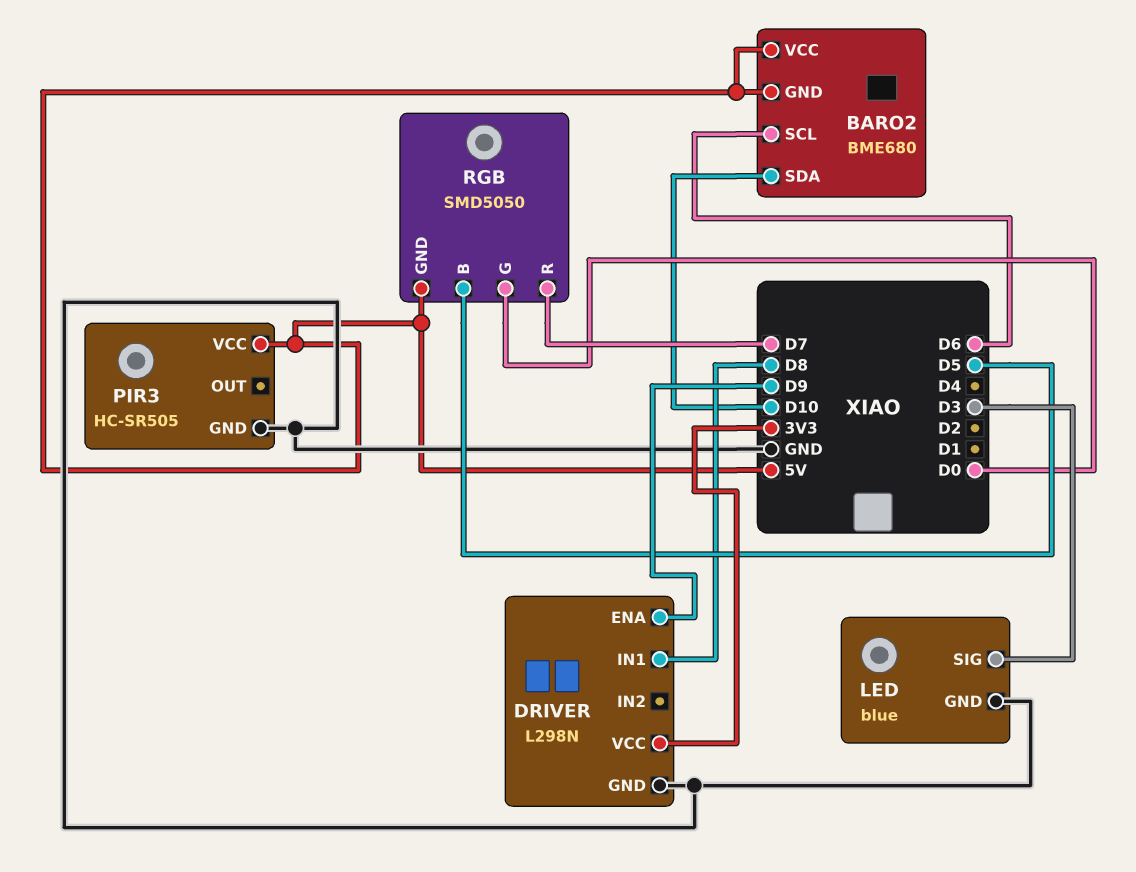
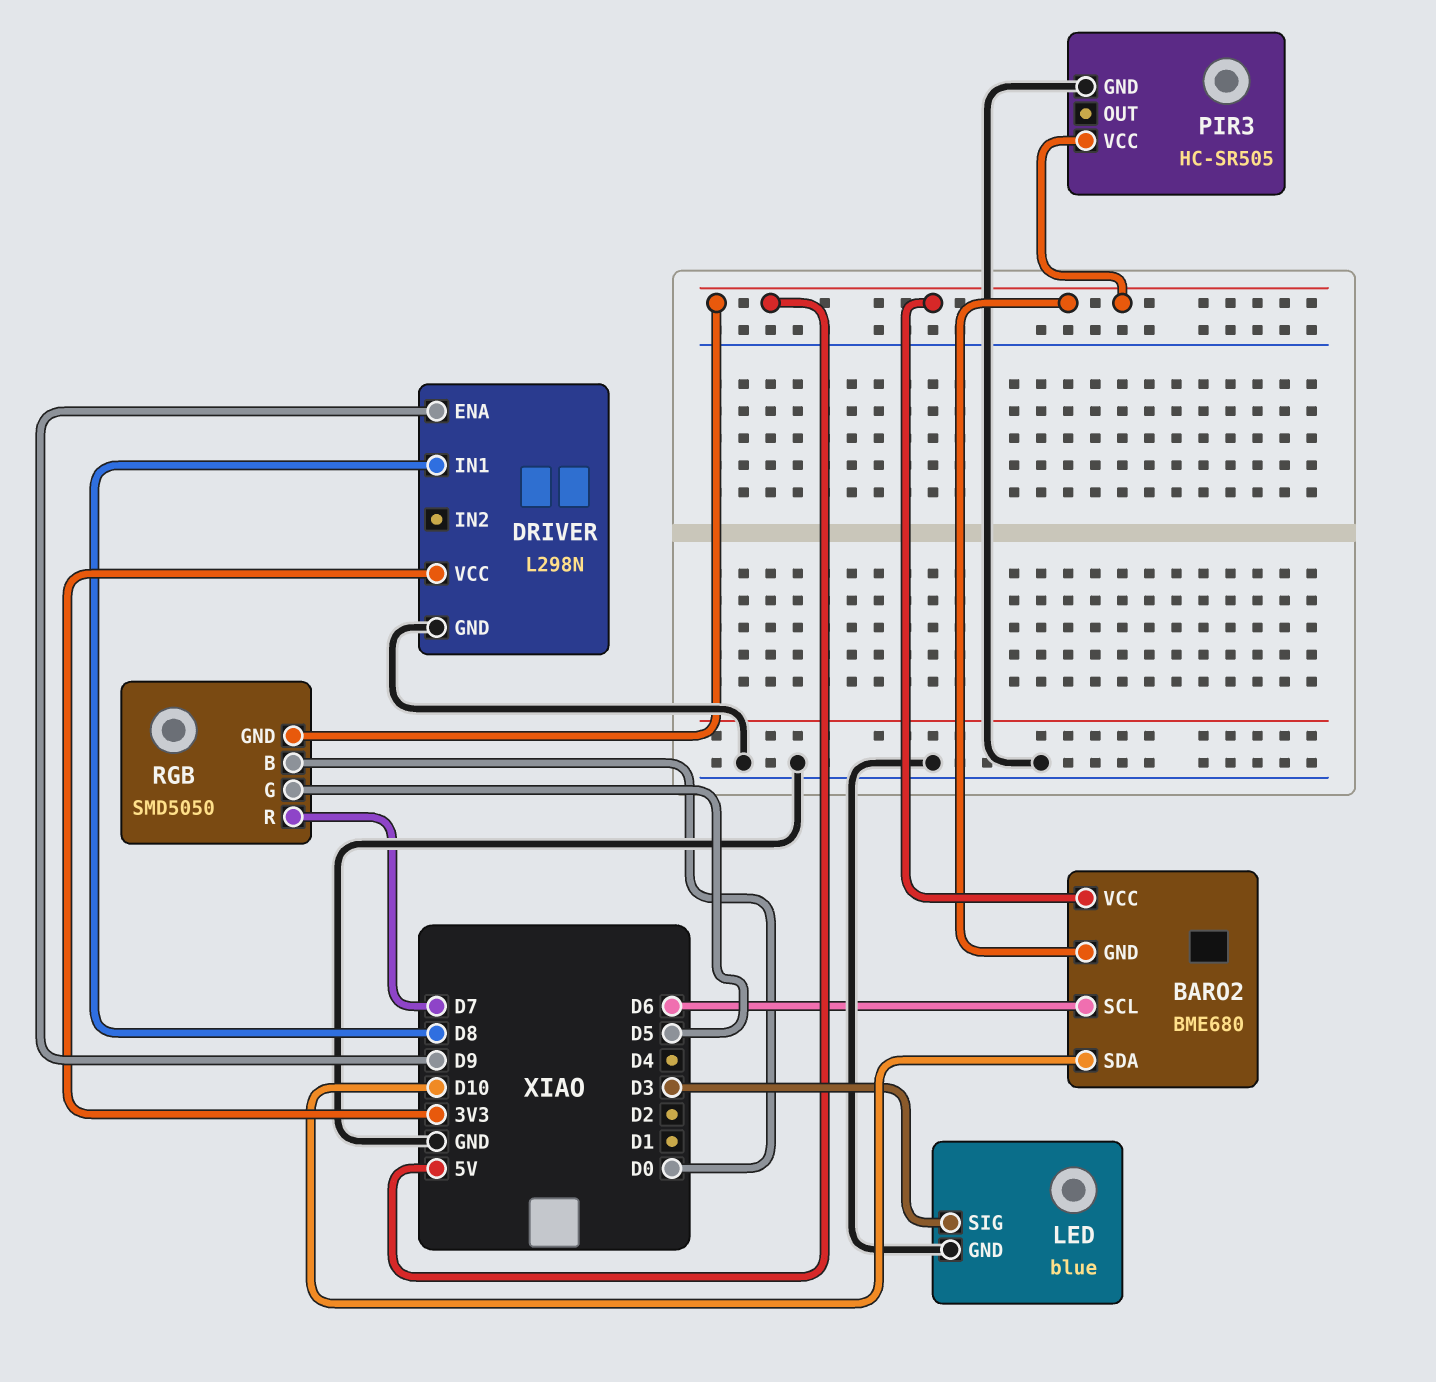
RGB pin B: D5 -> D0
RGB pin G: D0 -> D5

